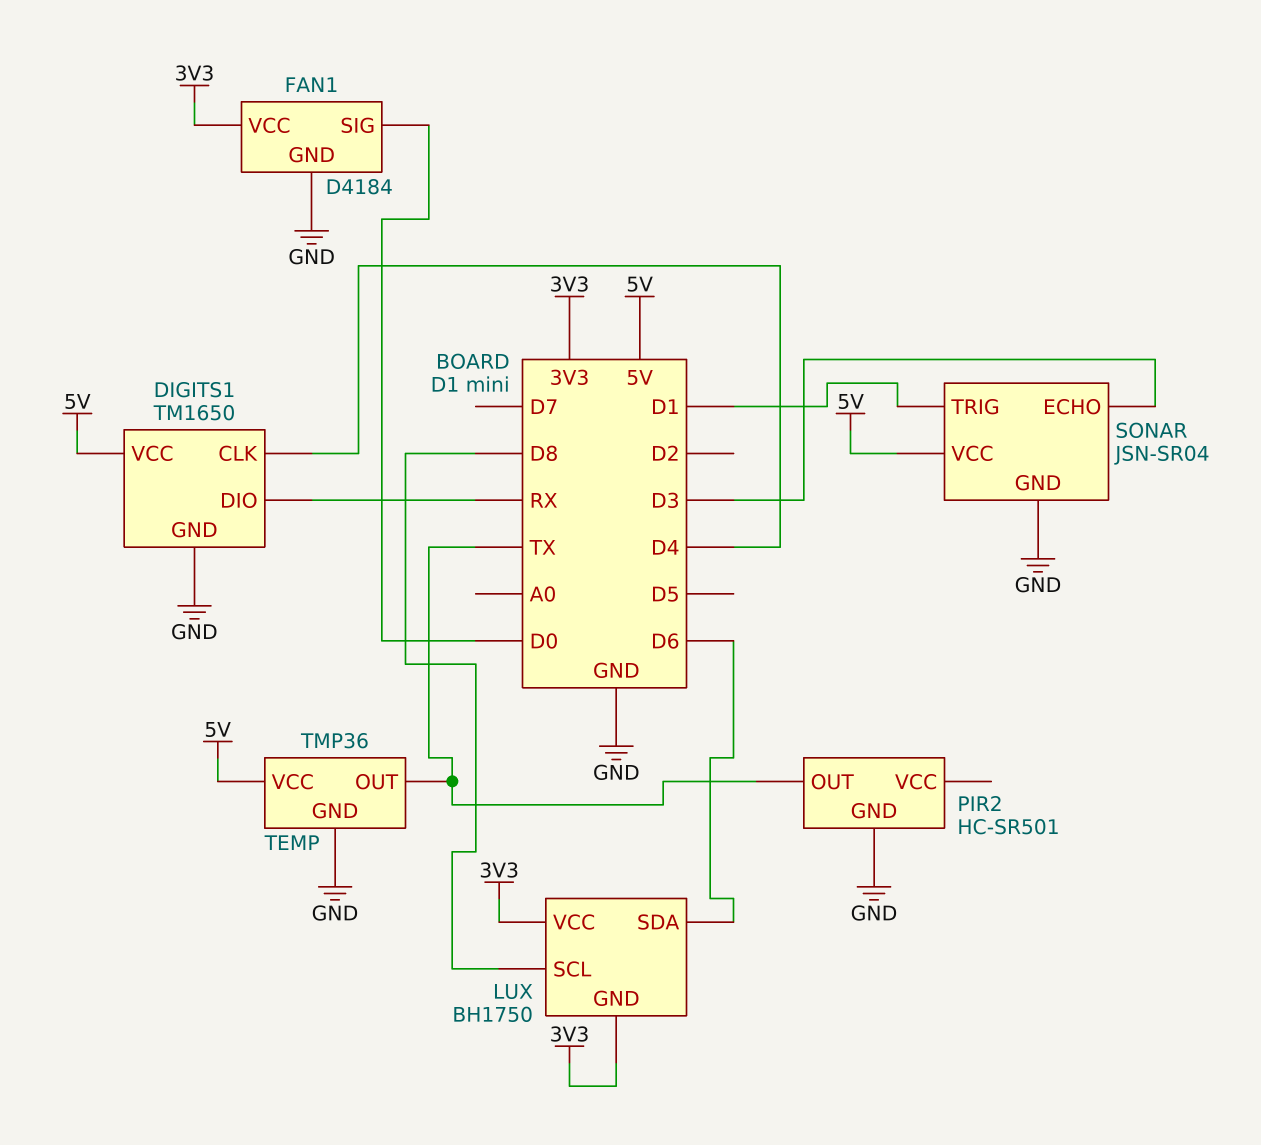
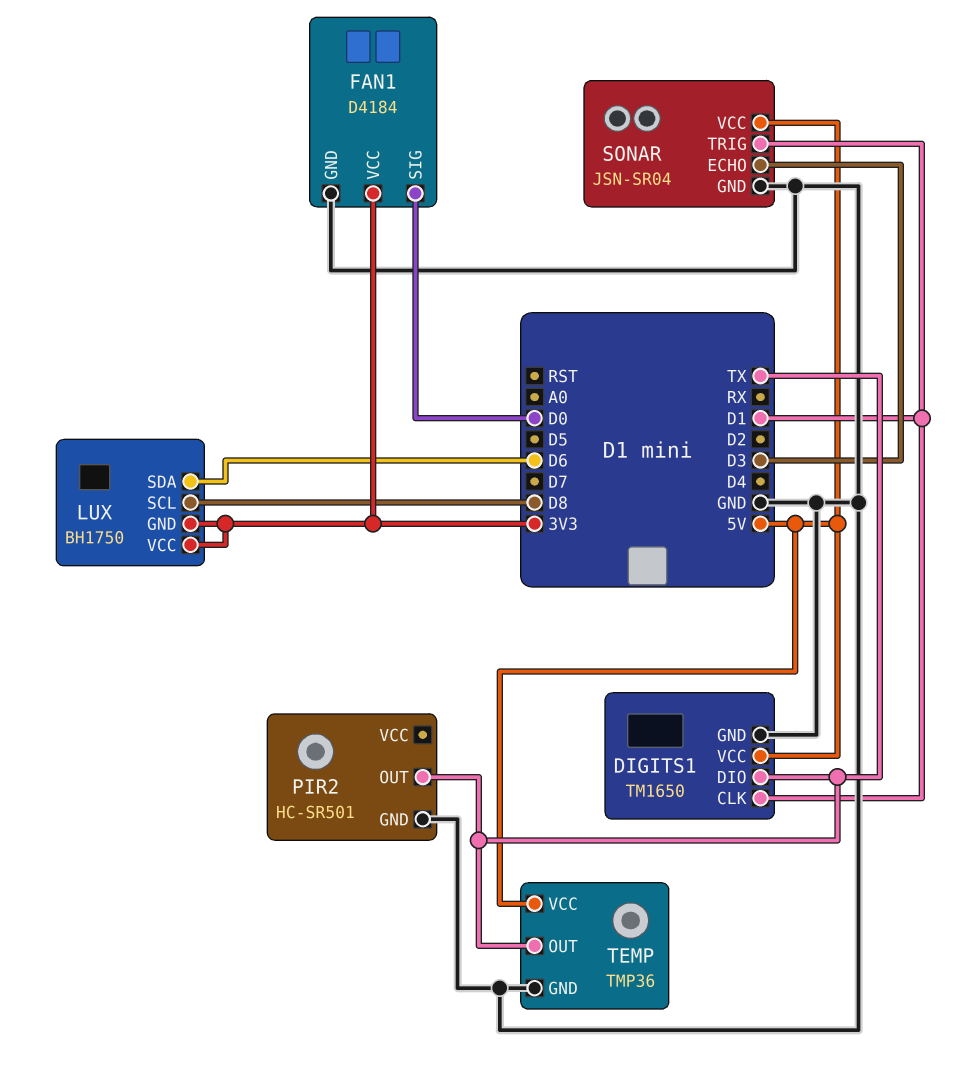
DIGITS1 pin CLK: D4 -> D1
DIGITS1 pin DIO: RX -> TX

